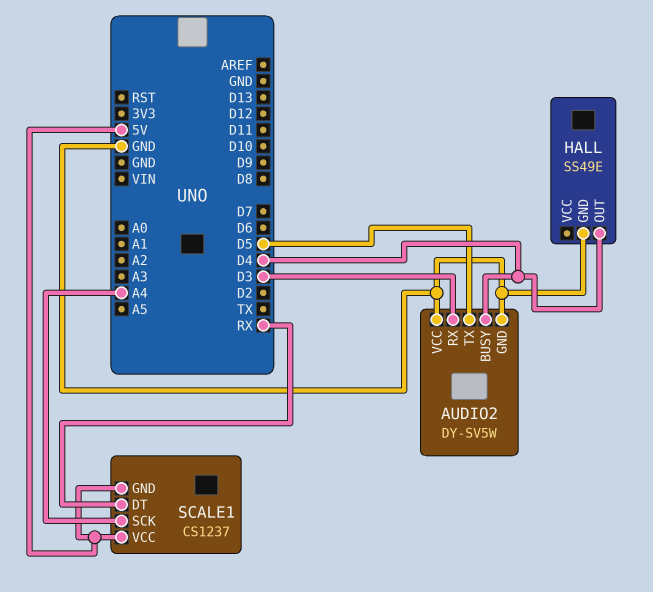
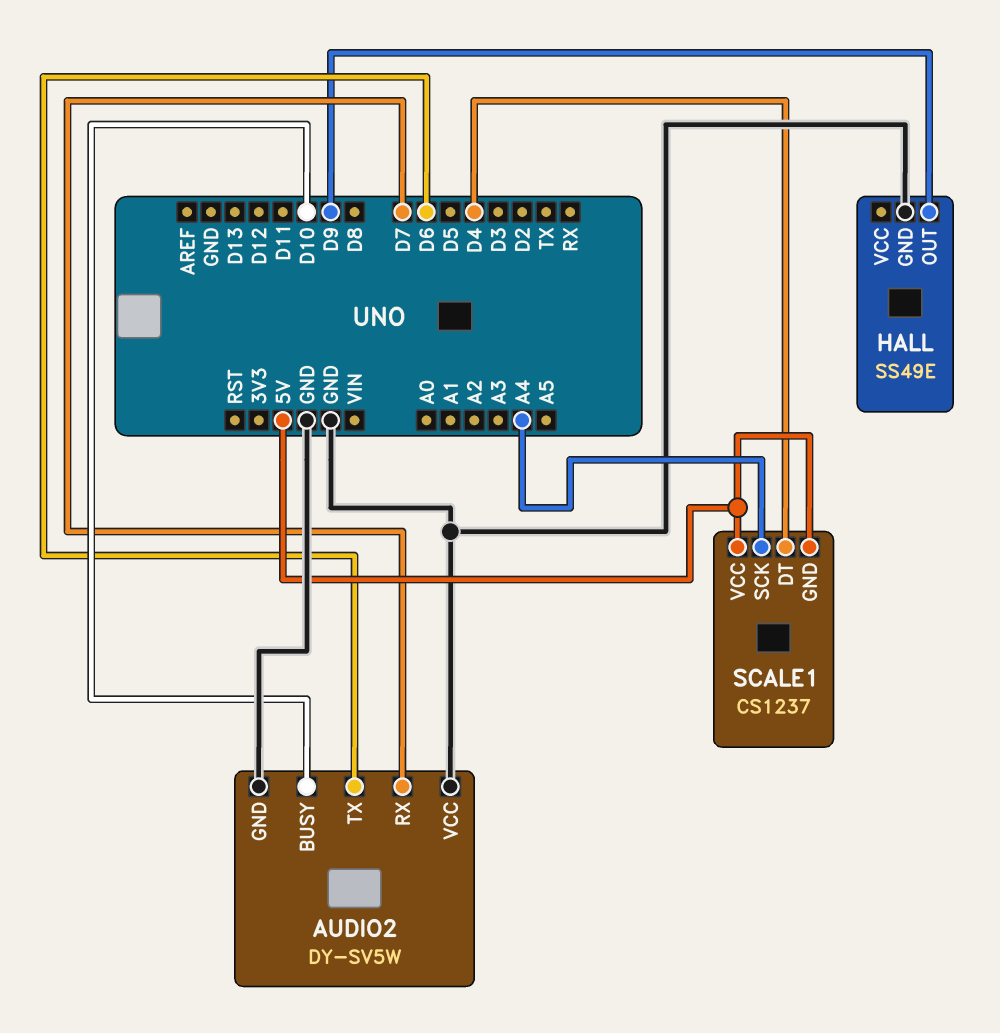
AUDIO2 pin BUSY: D4 -> D10
AUDIO2 pin RX: D3 -> D7
AUDIO2 pin TX: D5 -> D6
HALL pin OUT: D4 -> D9
SCALE1 pin DT: RX -> D4

